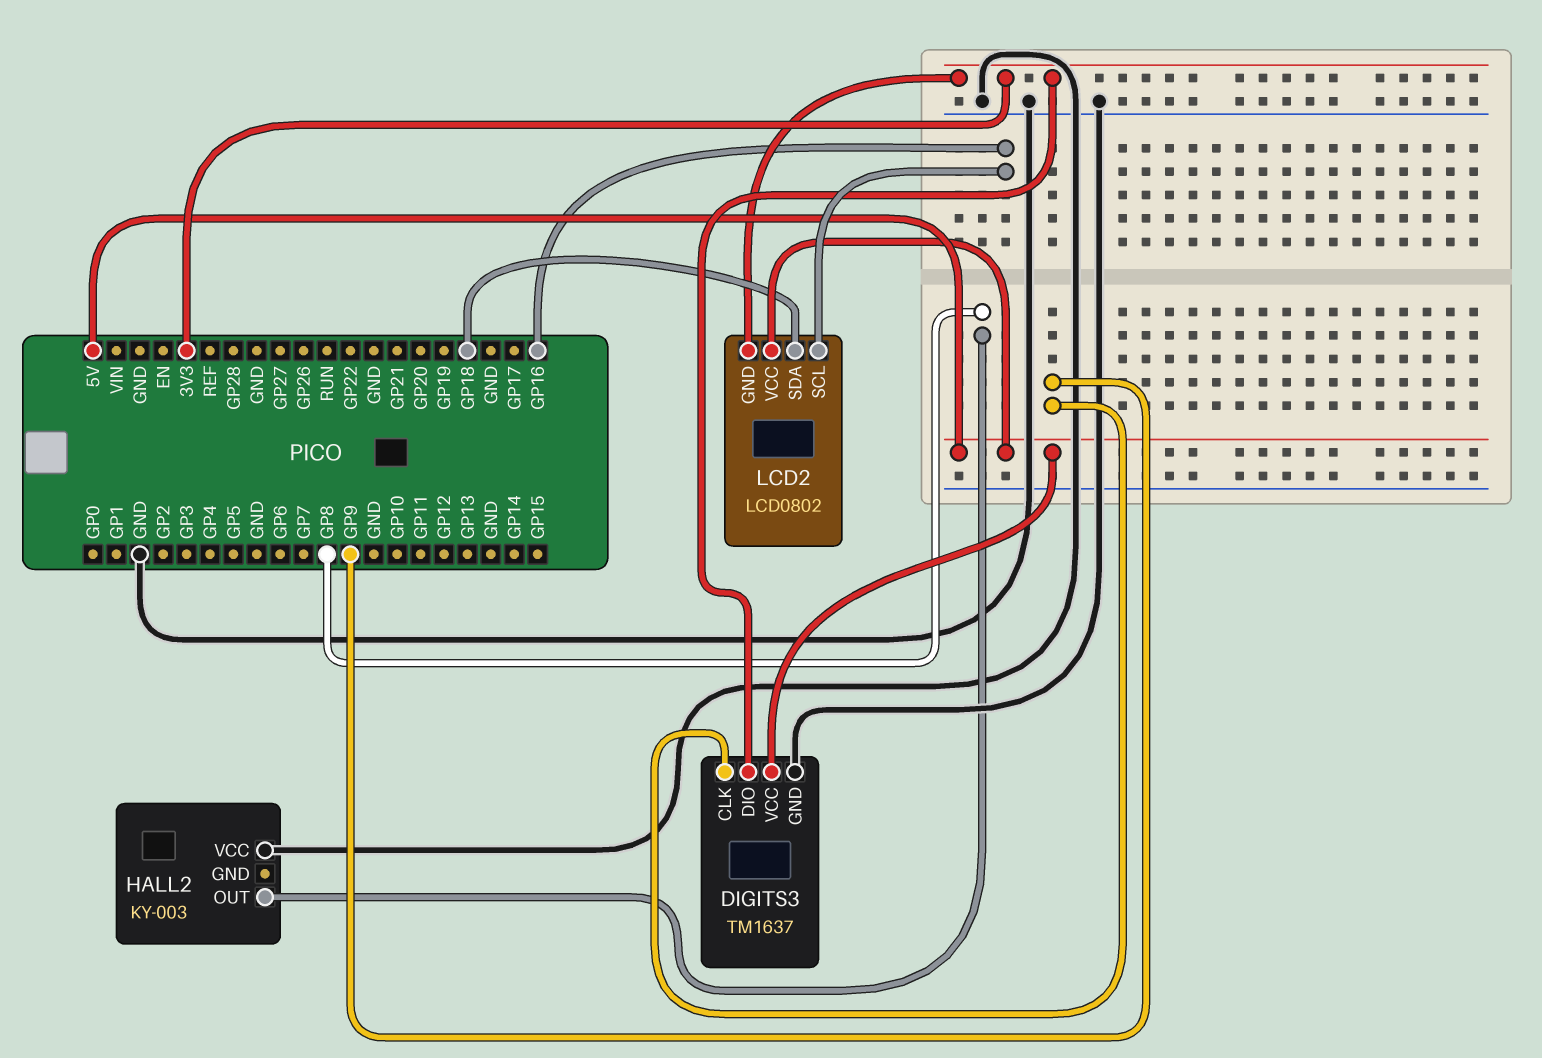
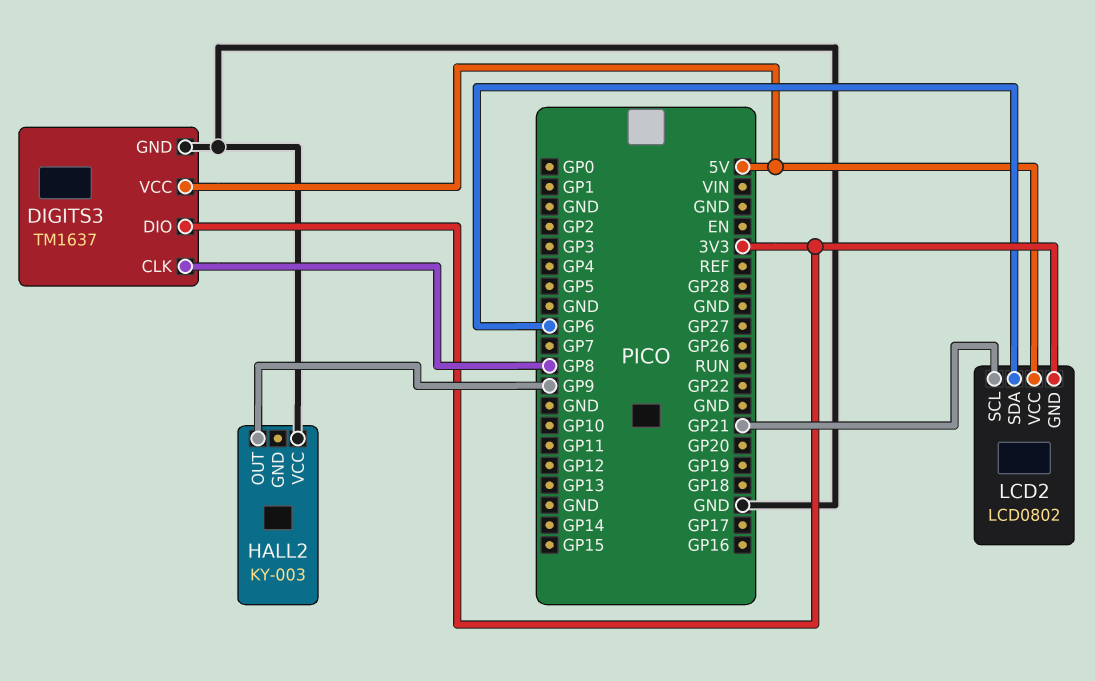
DIGITS3 pin CLK: GP9 -> GP8
HALL2 pin OUT: GP8 -> GP9
LCD2 pin SCL: GP16 -> GP21
LCD2 pin SDA: GP18 -> GP6

